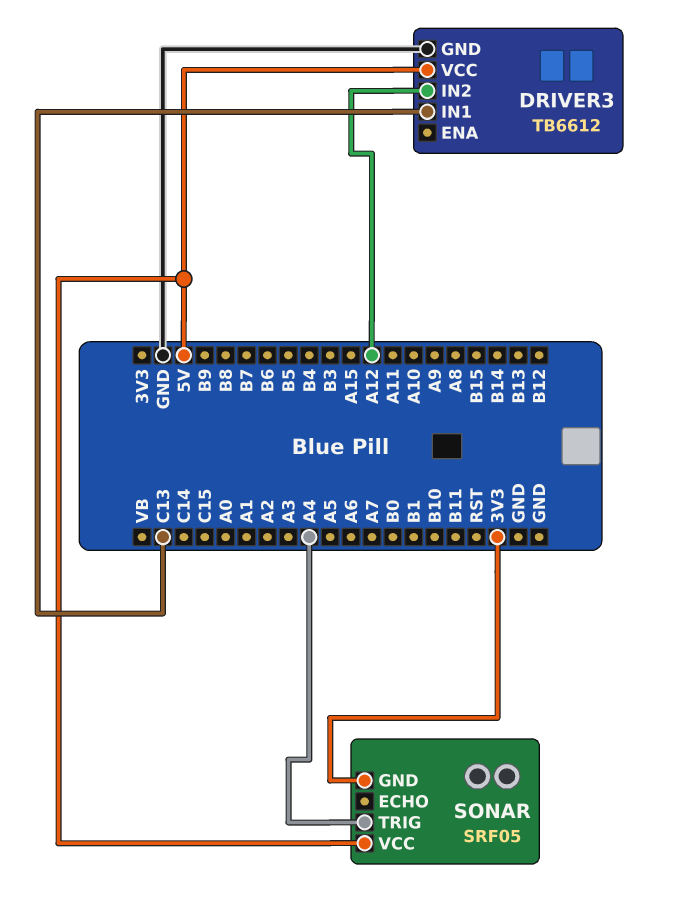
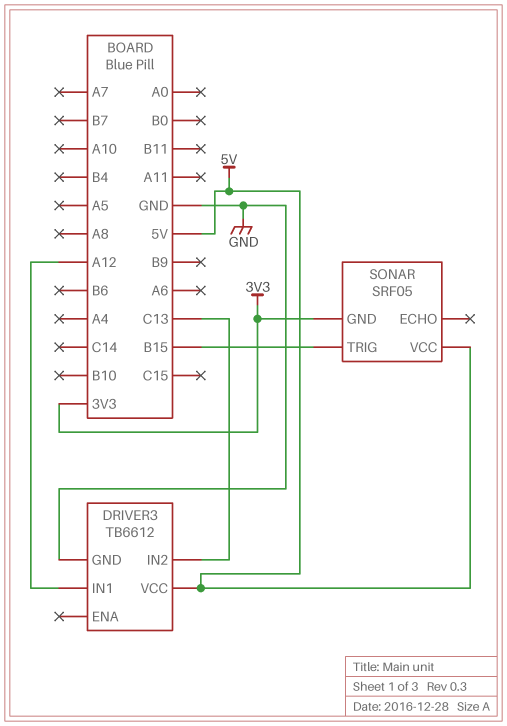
DRIVER3 pin IN1: C13 -> A12
DRIVER3 pin IN2: A12 -> C13
SONAR pin TRIG: A4 -> B15

